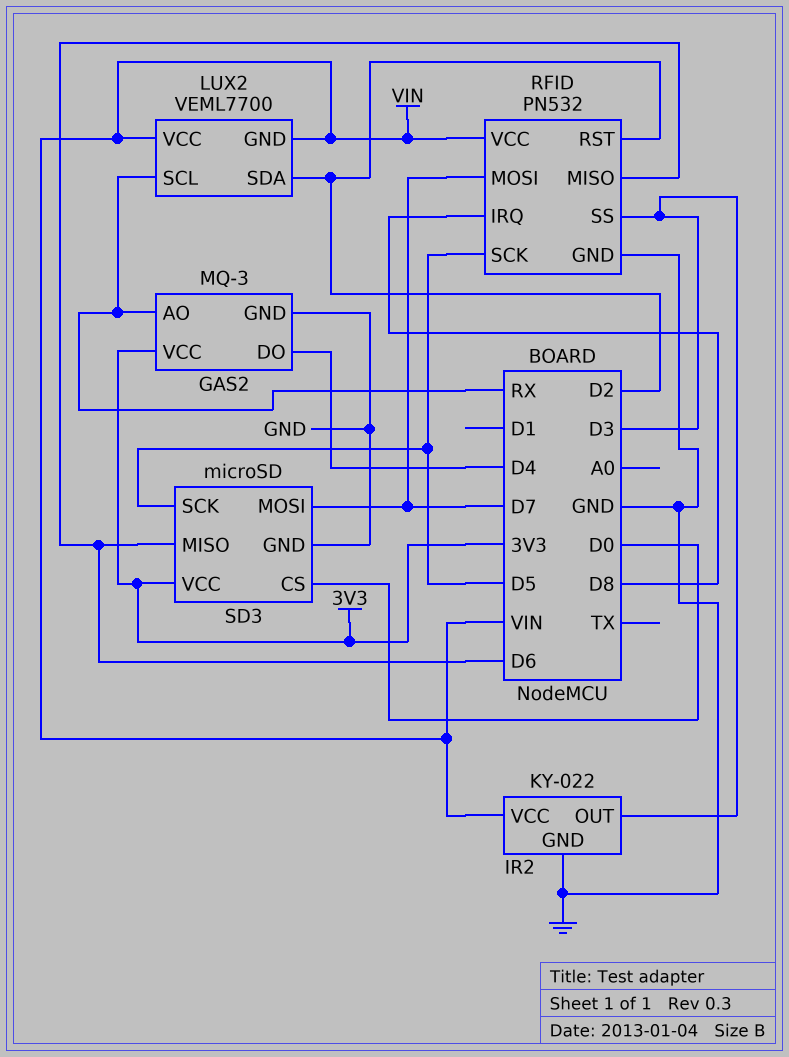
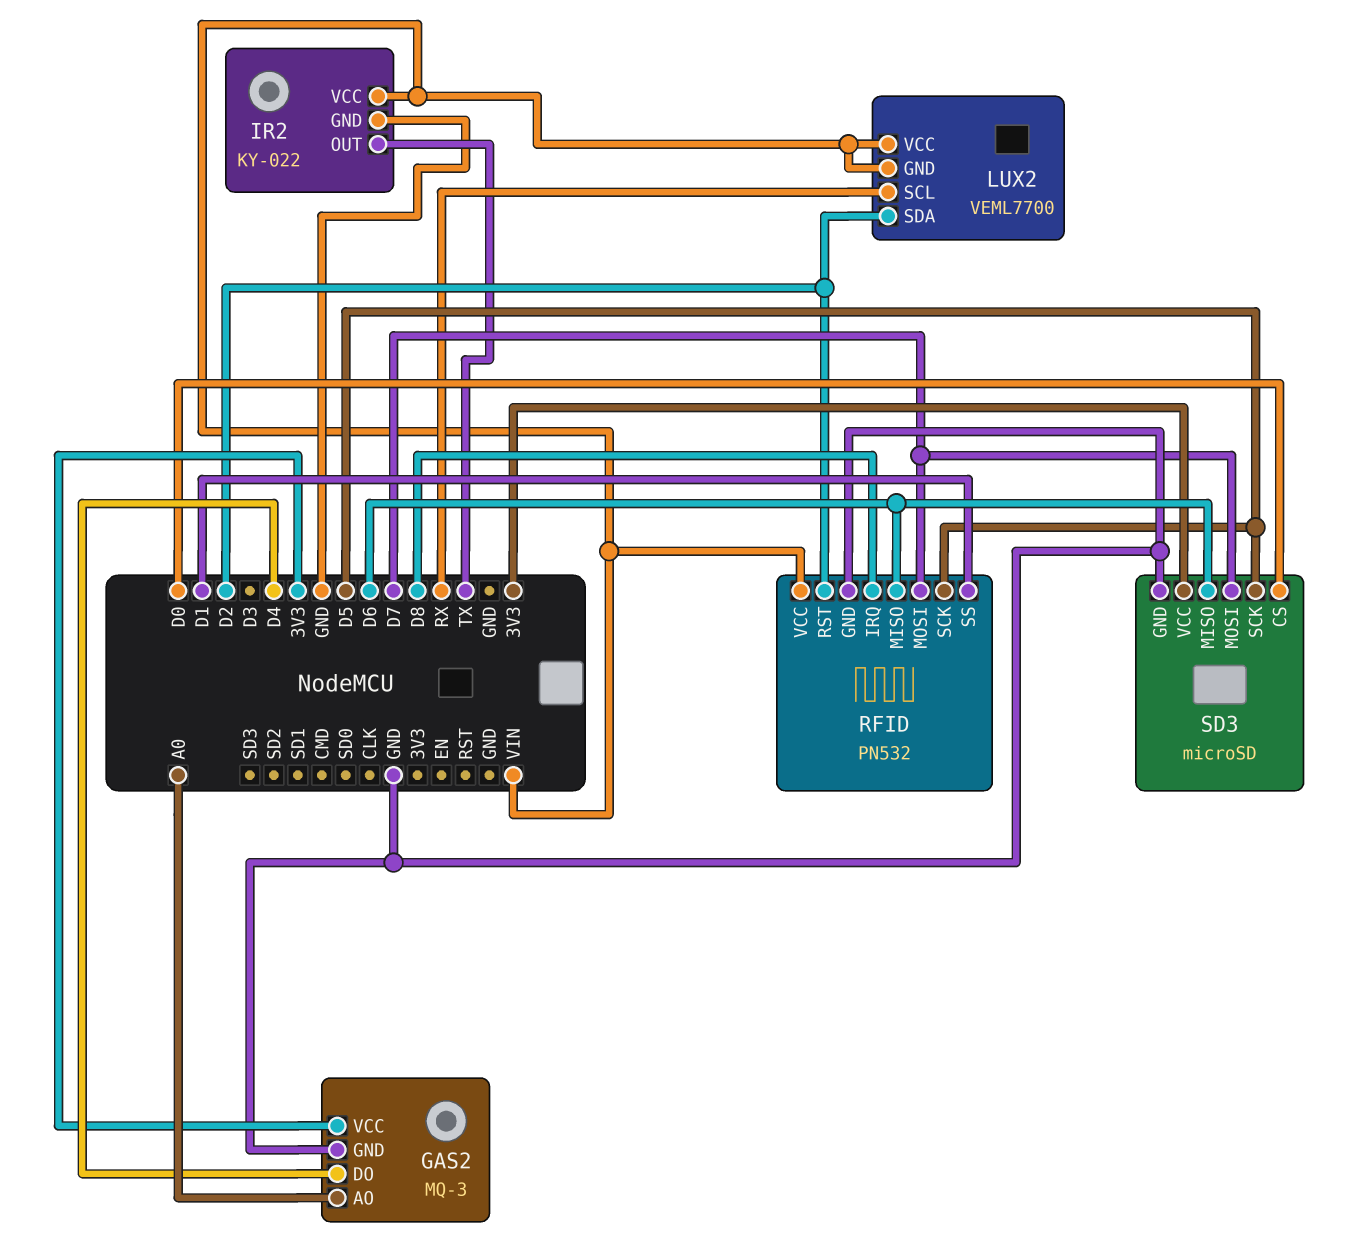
GAS2 pin AO: RX -> A0
IR2 pin OUT: D3 -> TX
RFID pin SS: D3 -> D1

